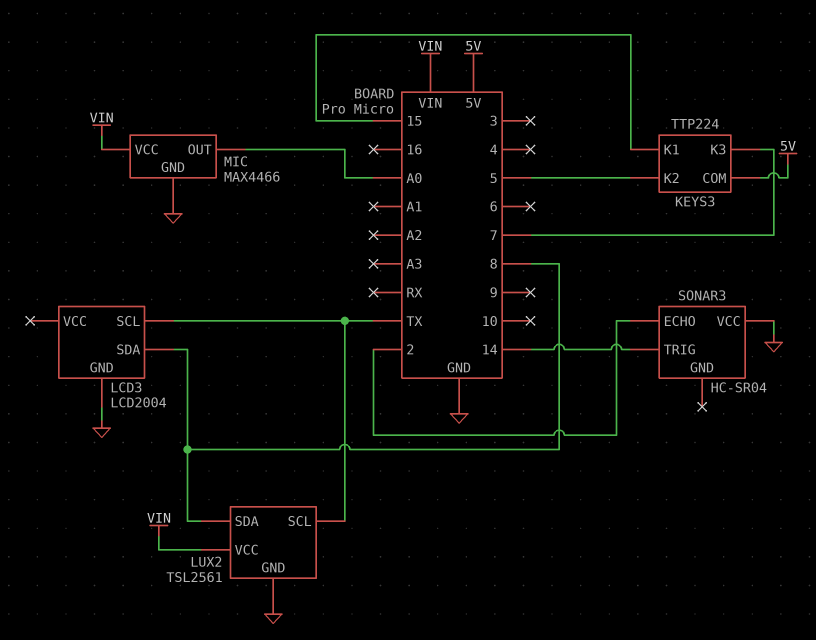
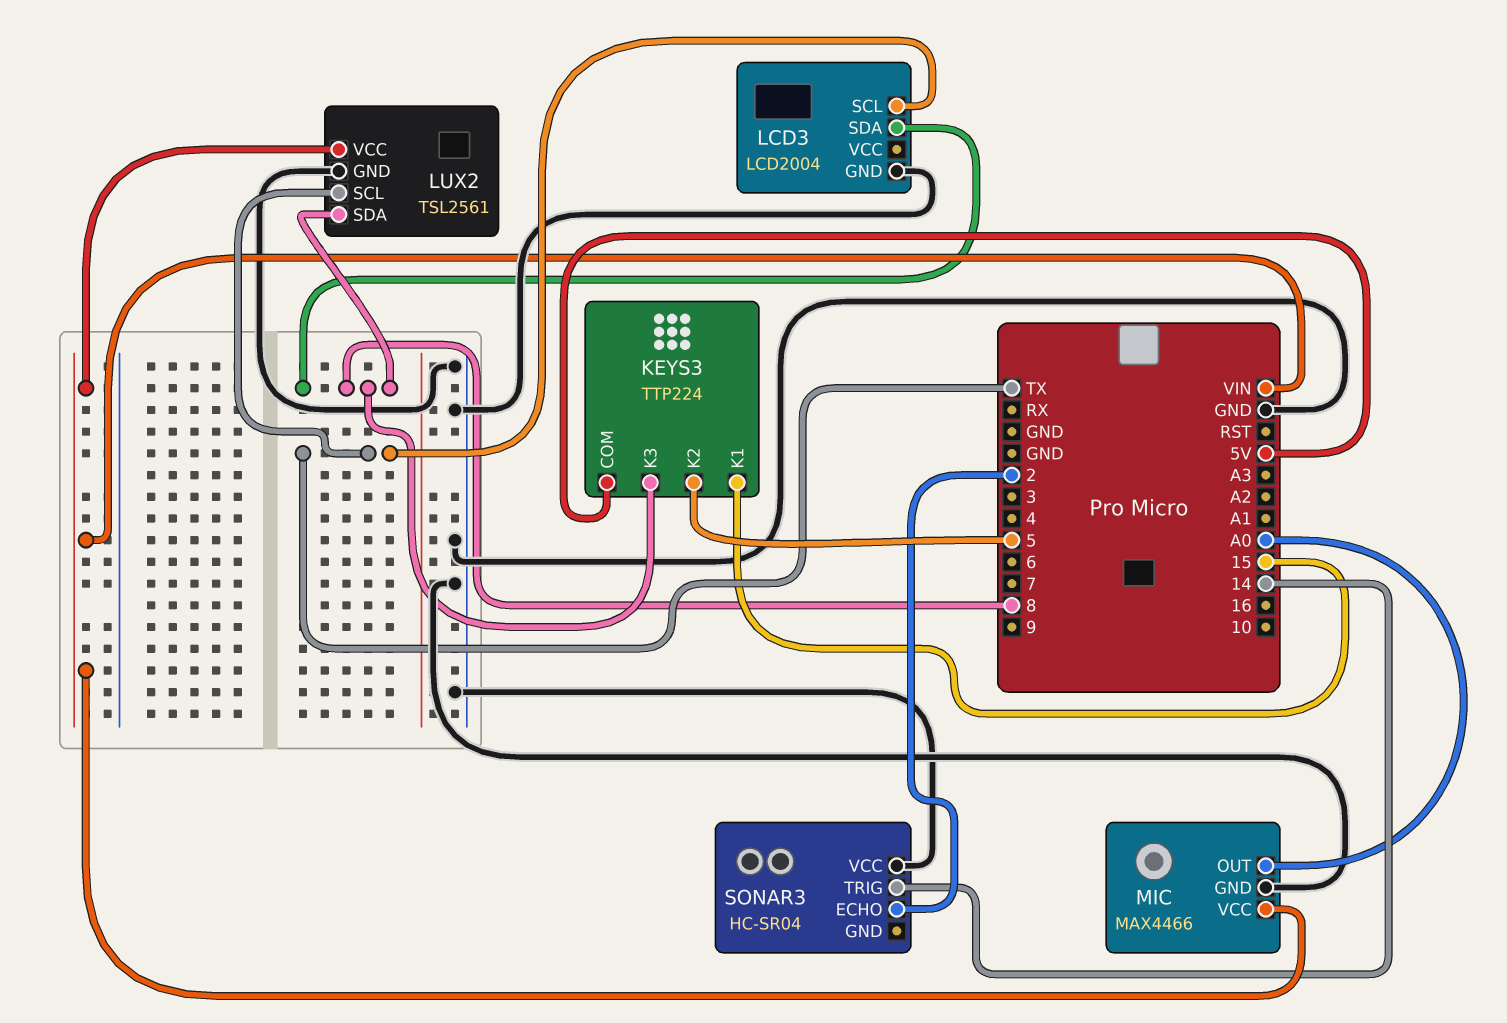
KEYS3 pin K3: 7 -> 8

